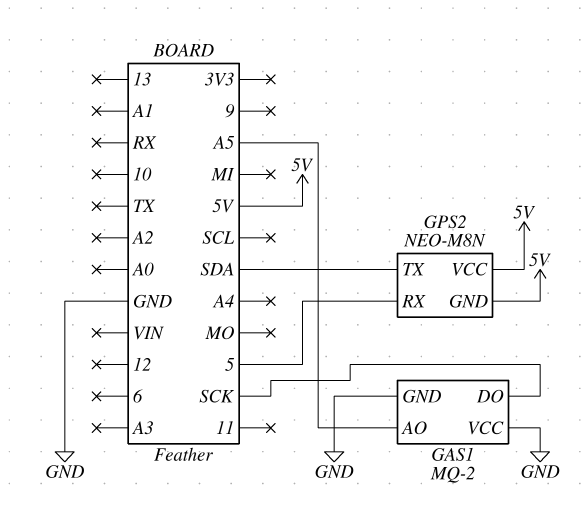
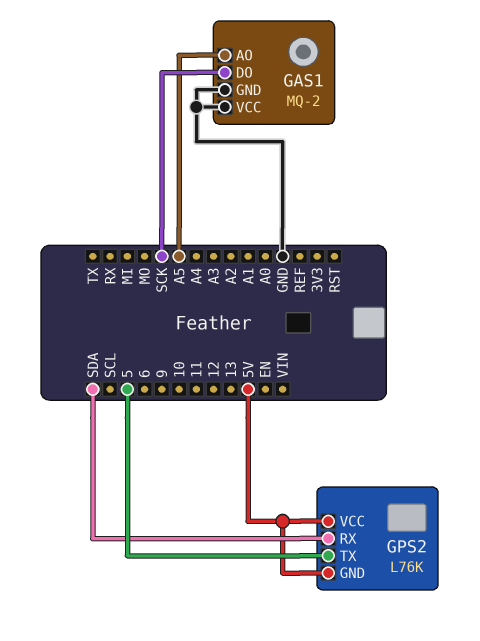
GPS2: NEO-M8N -> L76K
GPS2 pin RX: 5 -> SDA
GPS2 pin TX: SDA -> 5

